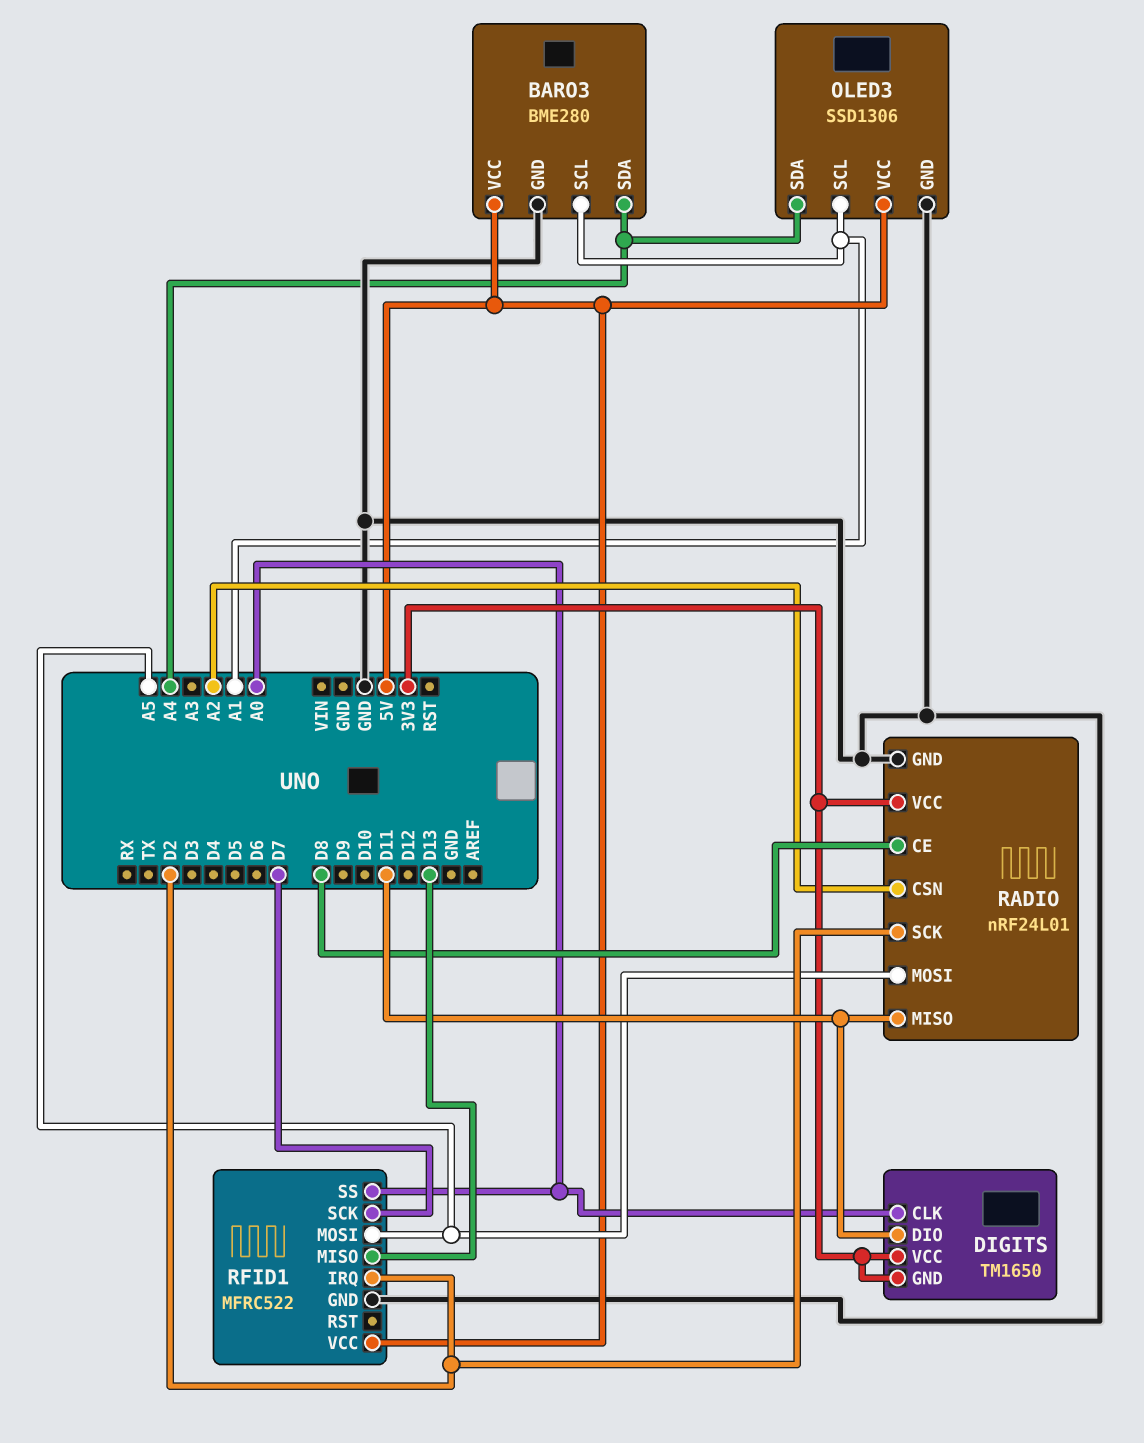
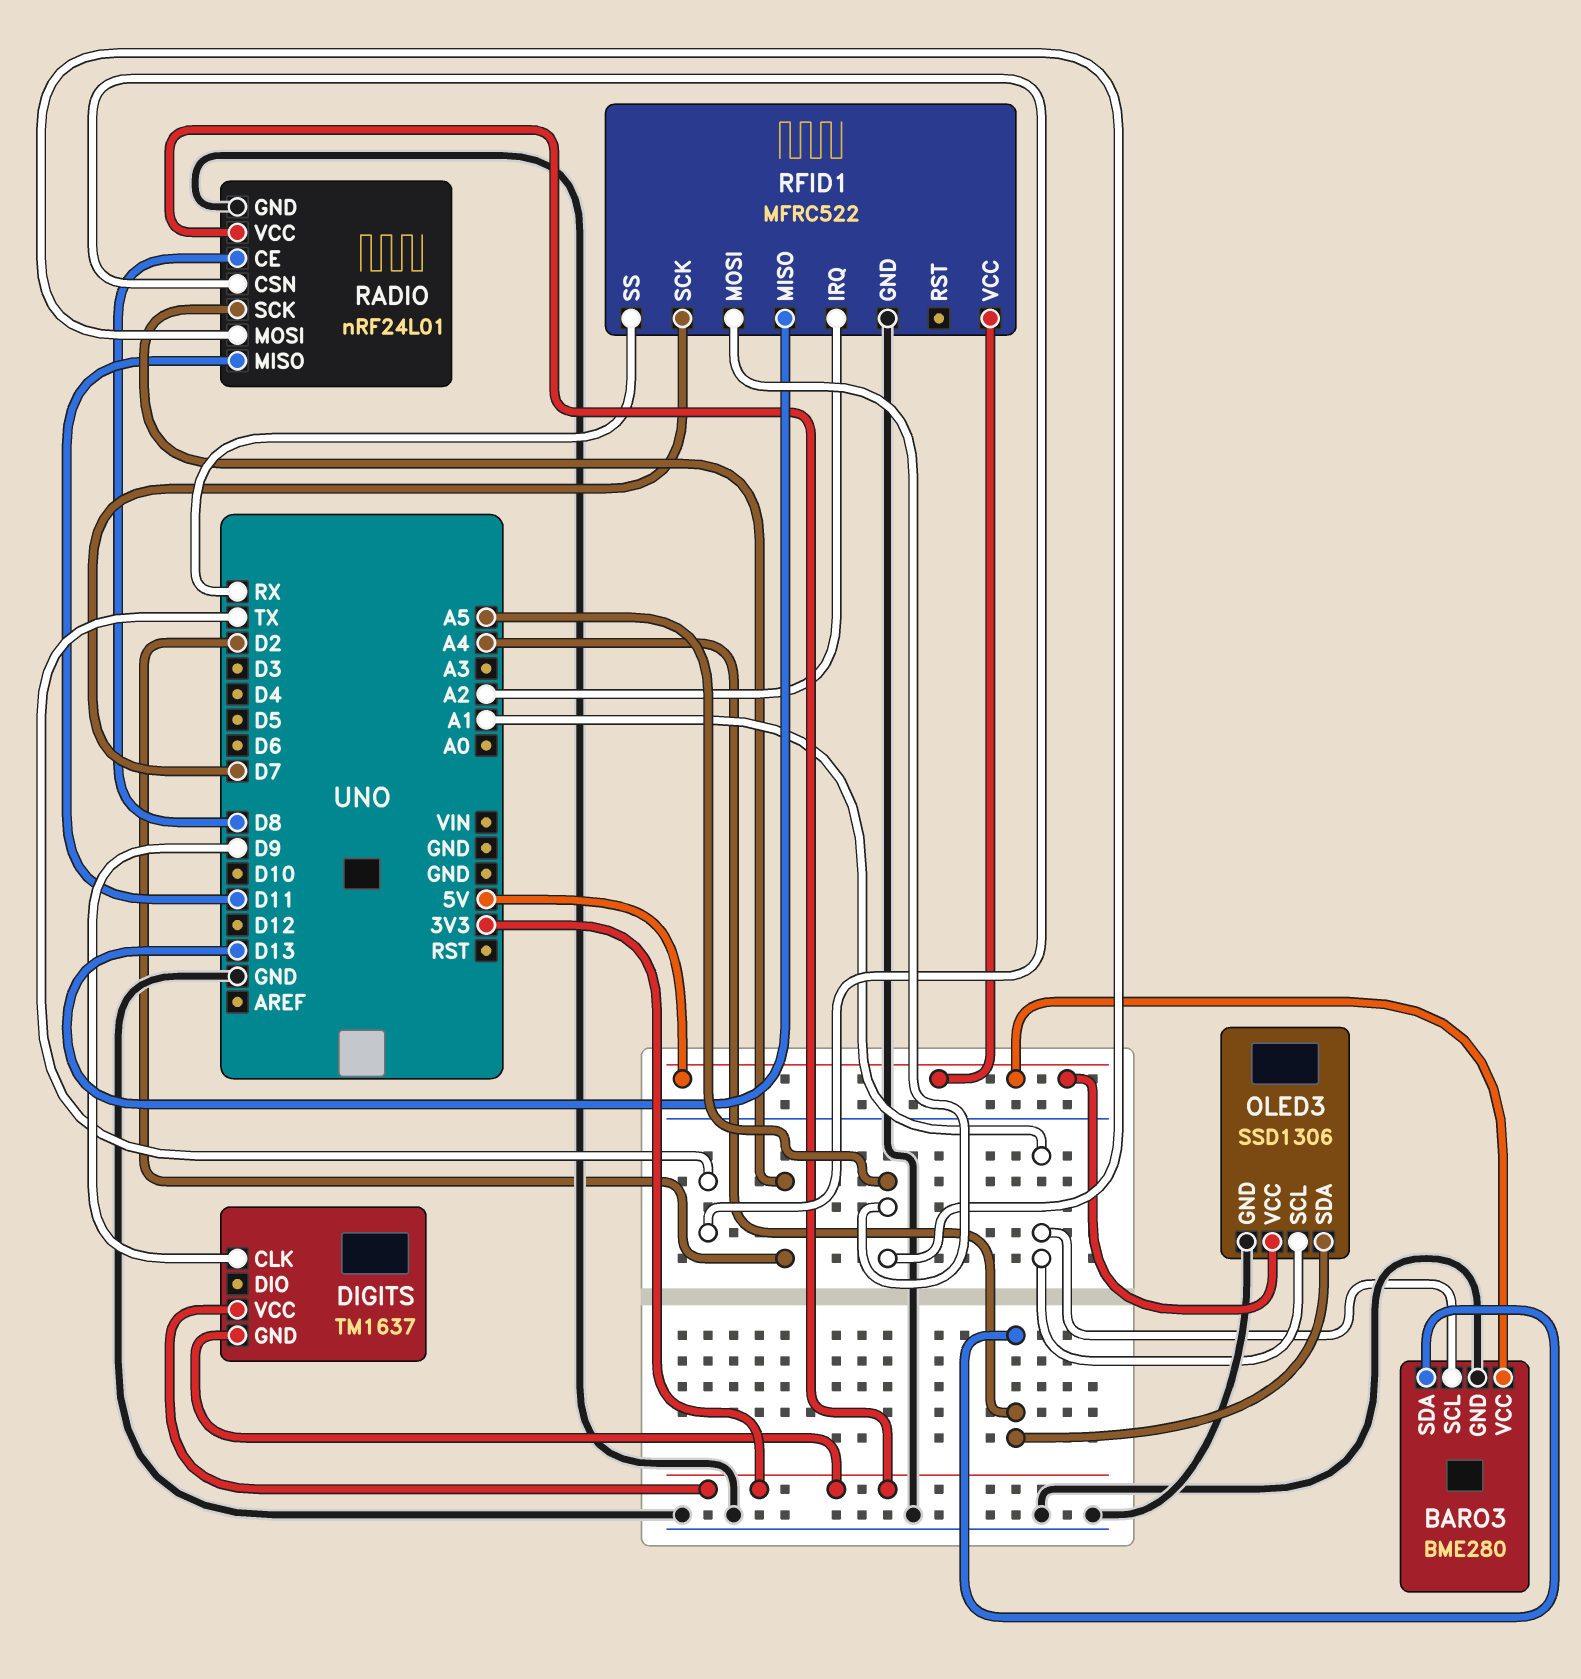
DIGITS: TM1650 -> TM1637
DIGITS pin CLK: A0 -> D9
DIGITS pin DIO: D11 -> none
RADIO pin CSN: A2 -> TX
RFID1 pin IRQ: D2 -> A2
RFID1 pin SS: A0 -> RX

